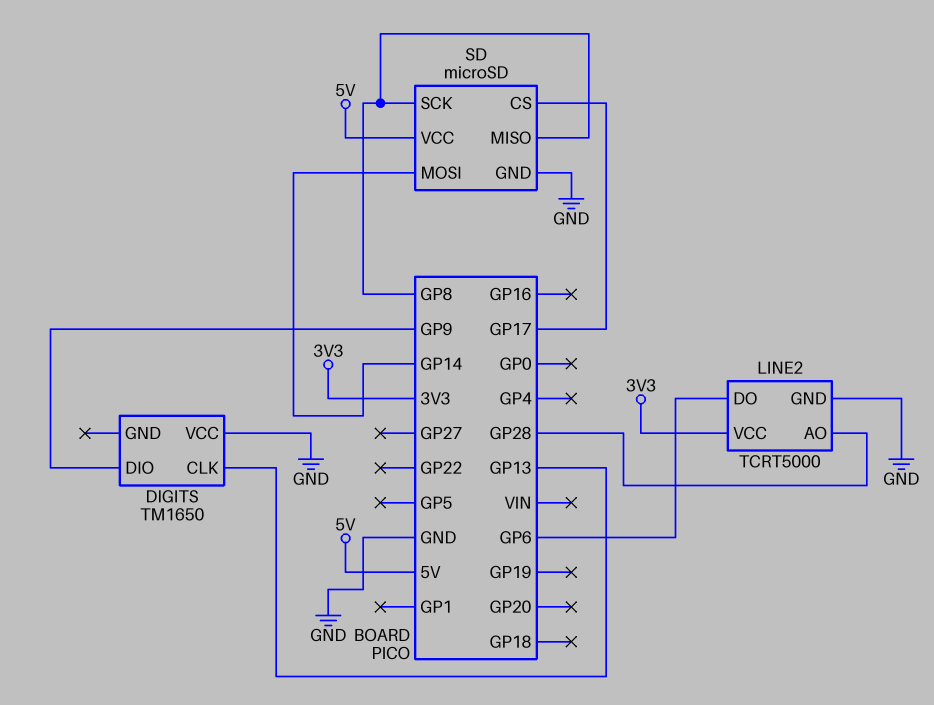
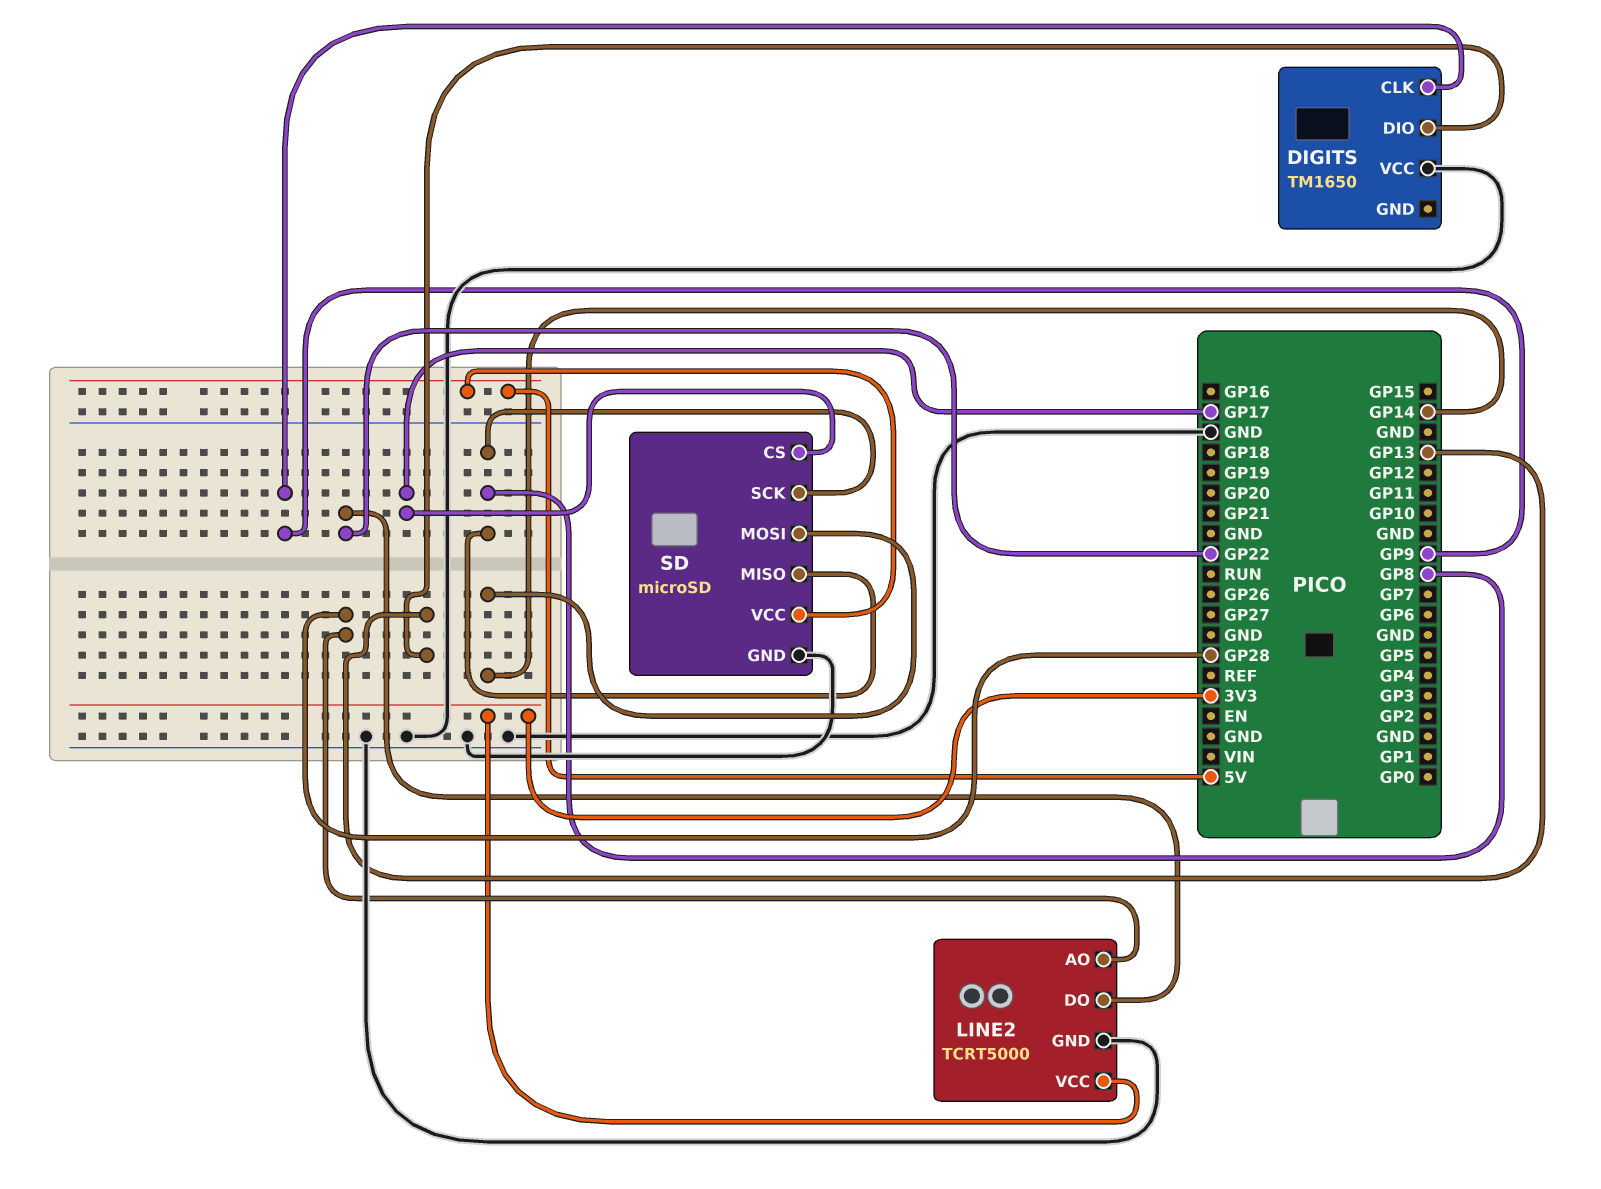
DIGITS pin CLK: GP13 -> GP9
DIGITS pin DIO: GP9 -> GP13
LINE2 pin DO: GP6 -> GP22

